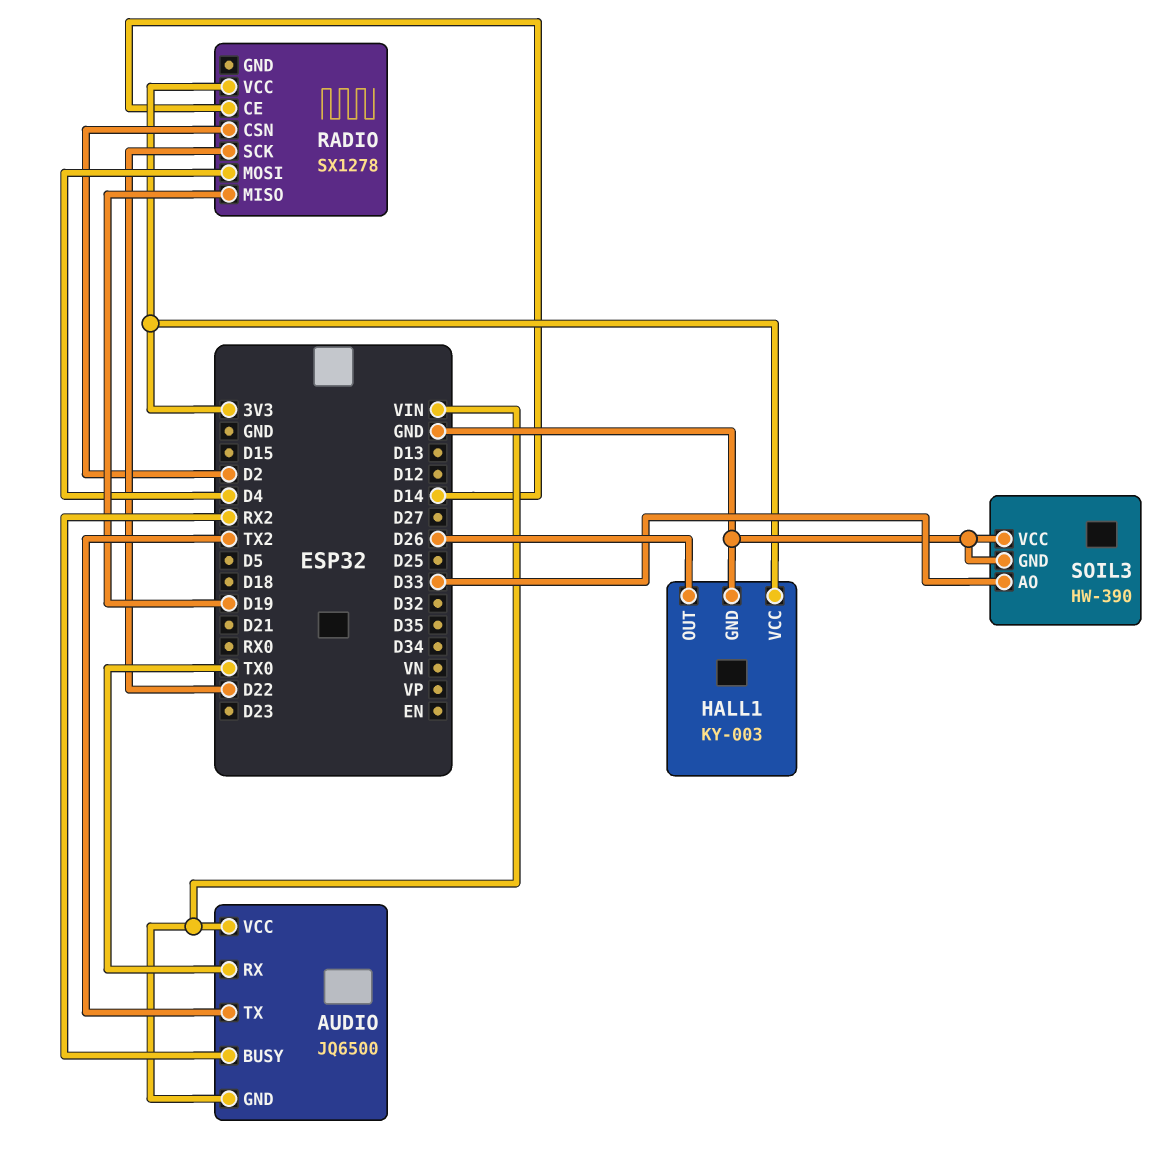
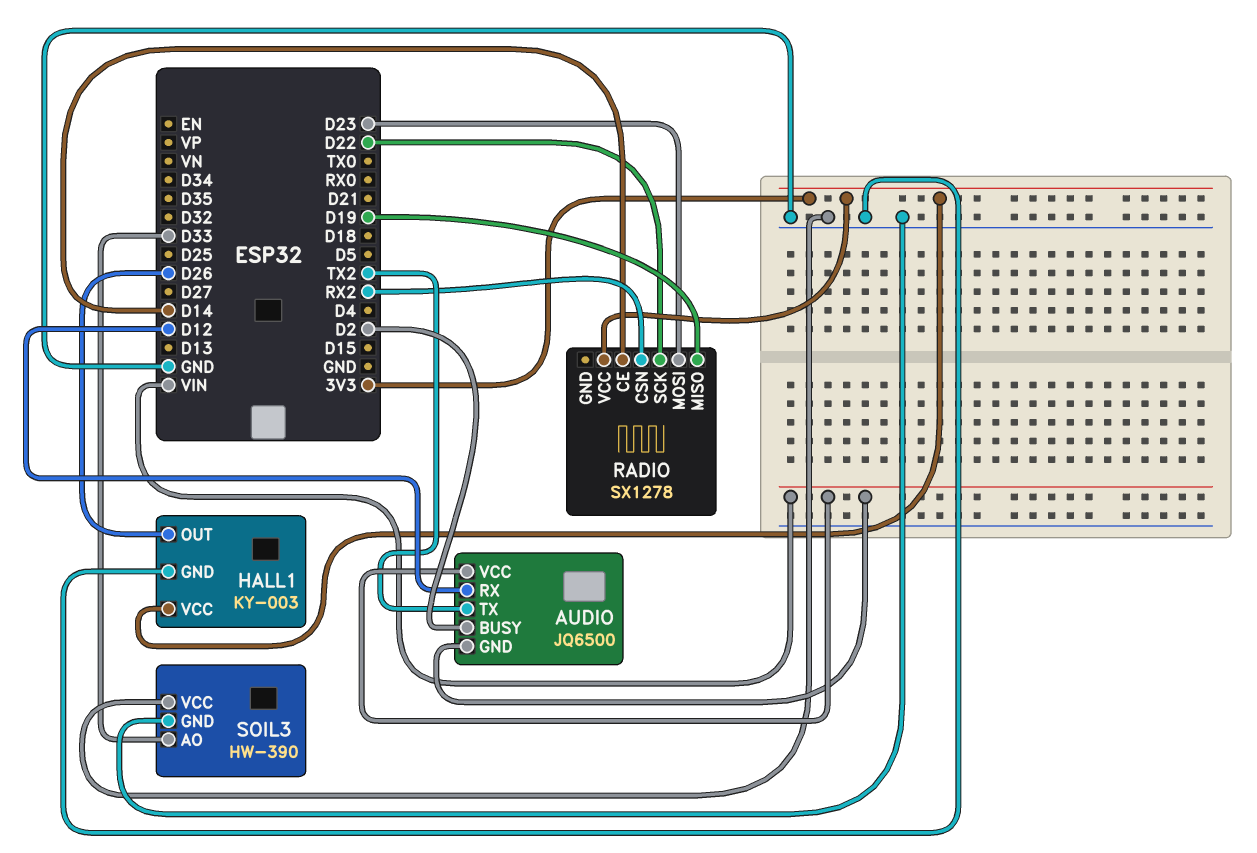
AUDIO pin BUSY: RX2 -> D2
AUDIO pin RX: TX0 -> D12
RADIO pin CSN: D2 -> RX2
RADIO pin MOSI: D4 -> D23

